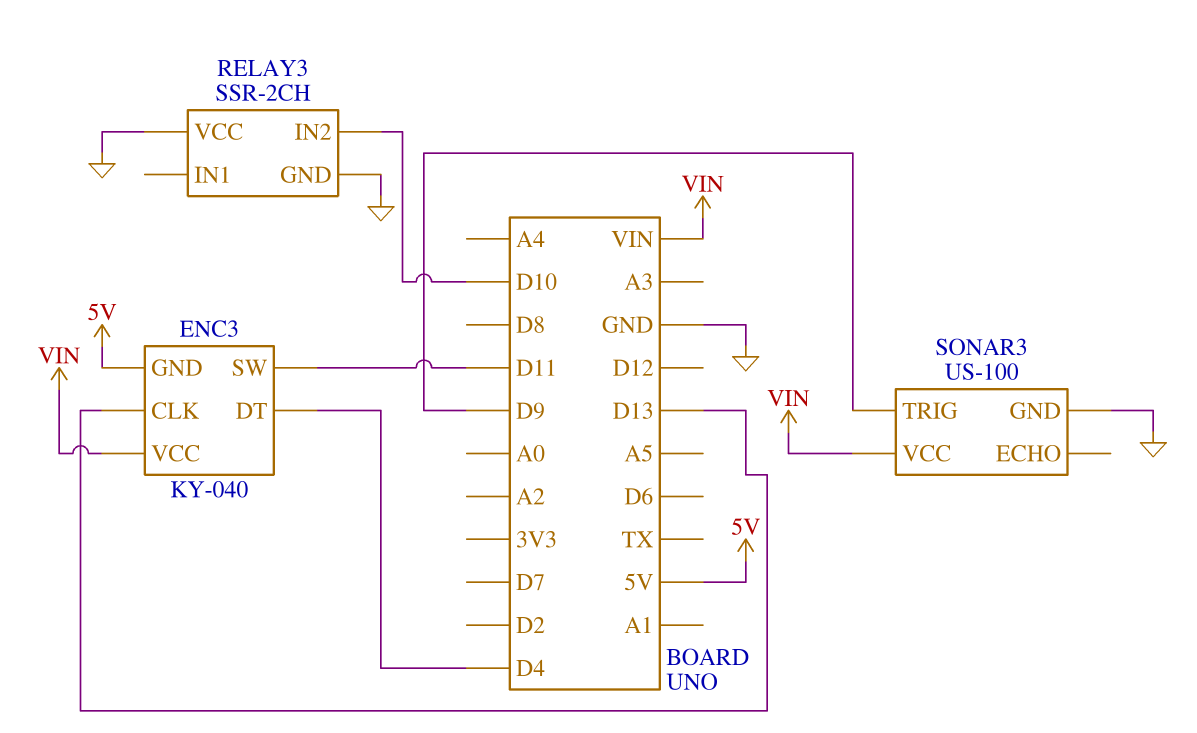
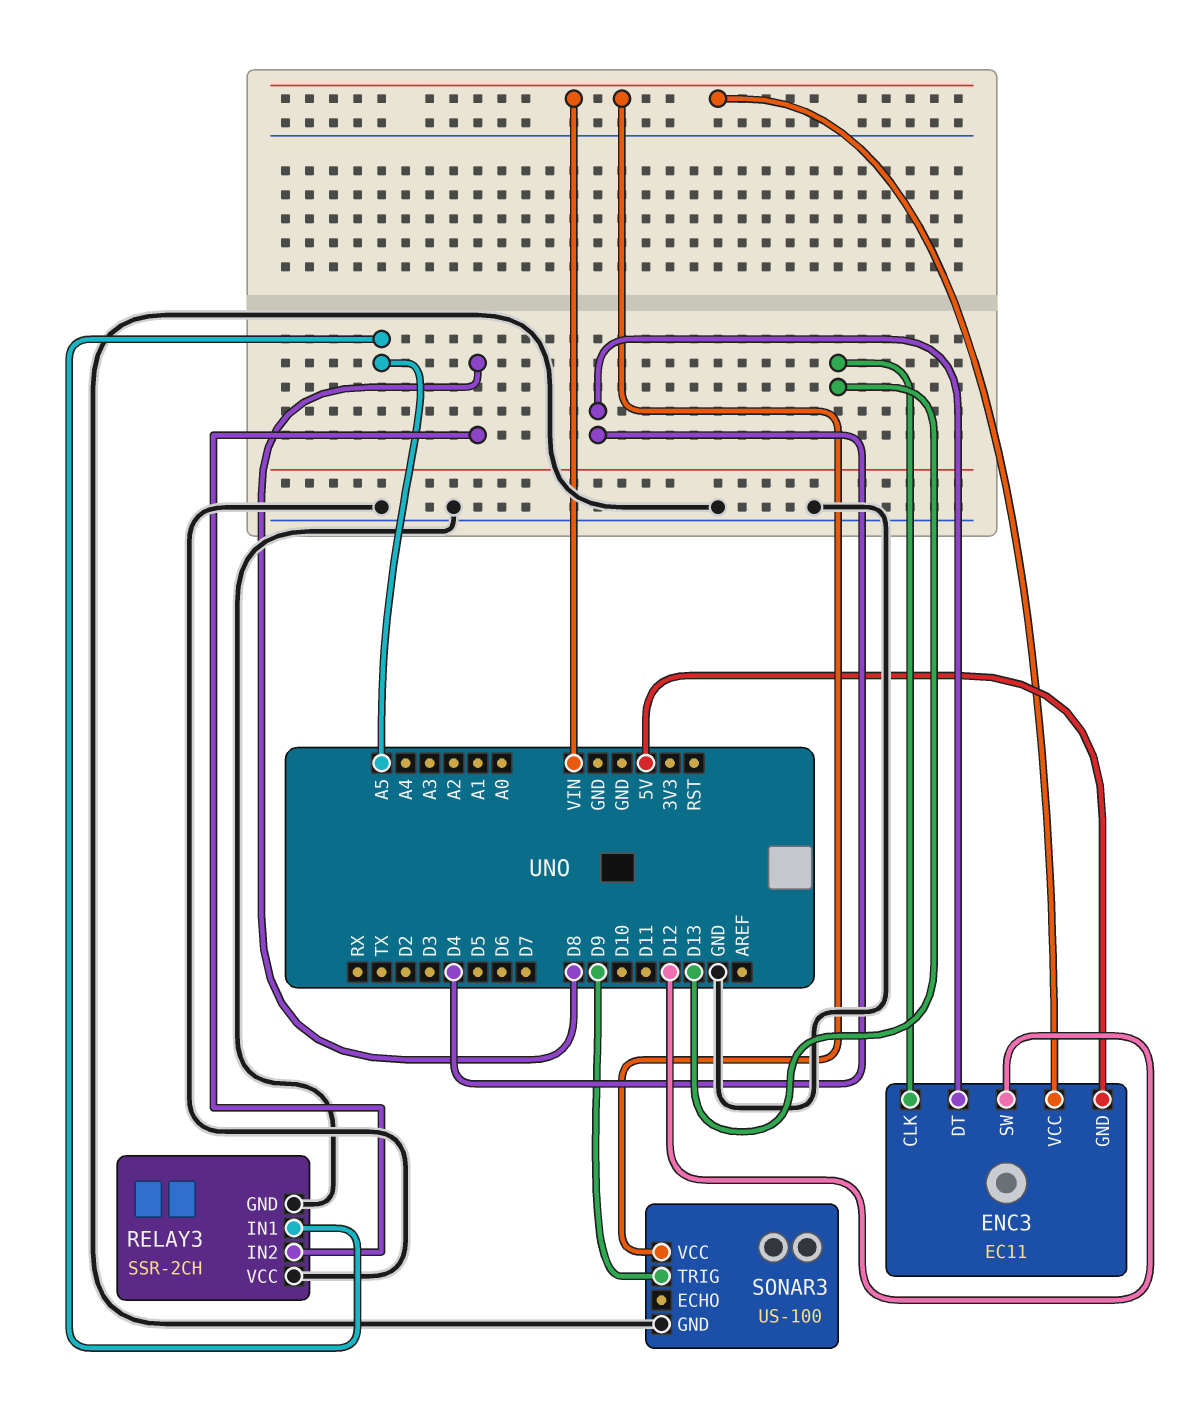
ENC3: KY-040 -> EC11
ENC3 pin SW: D11 -> D12
RELAY3 pin IN1: none -> A5
RELAY3 pin IN2: D10 -> D8

